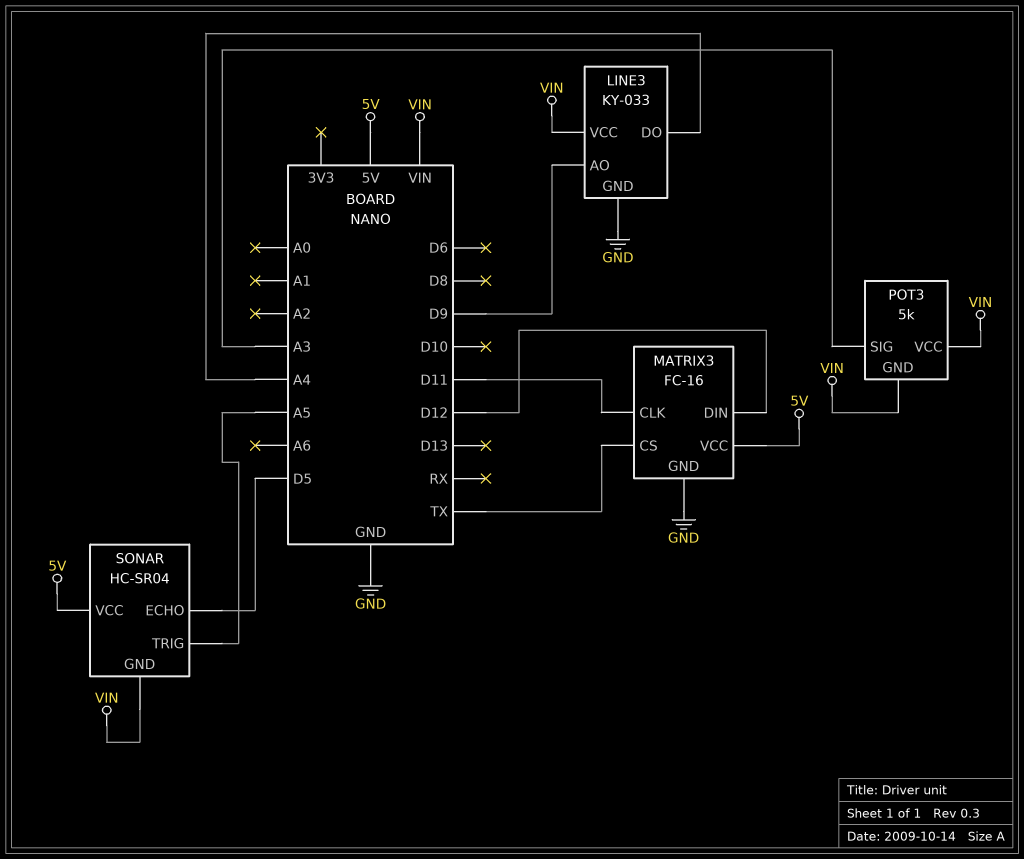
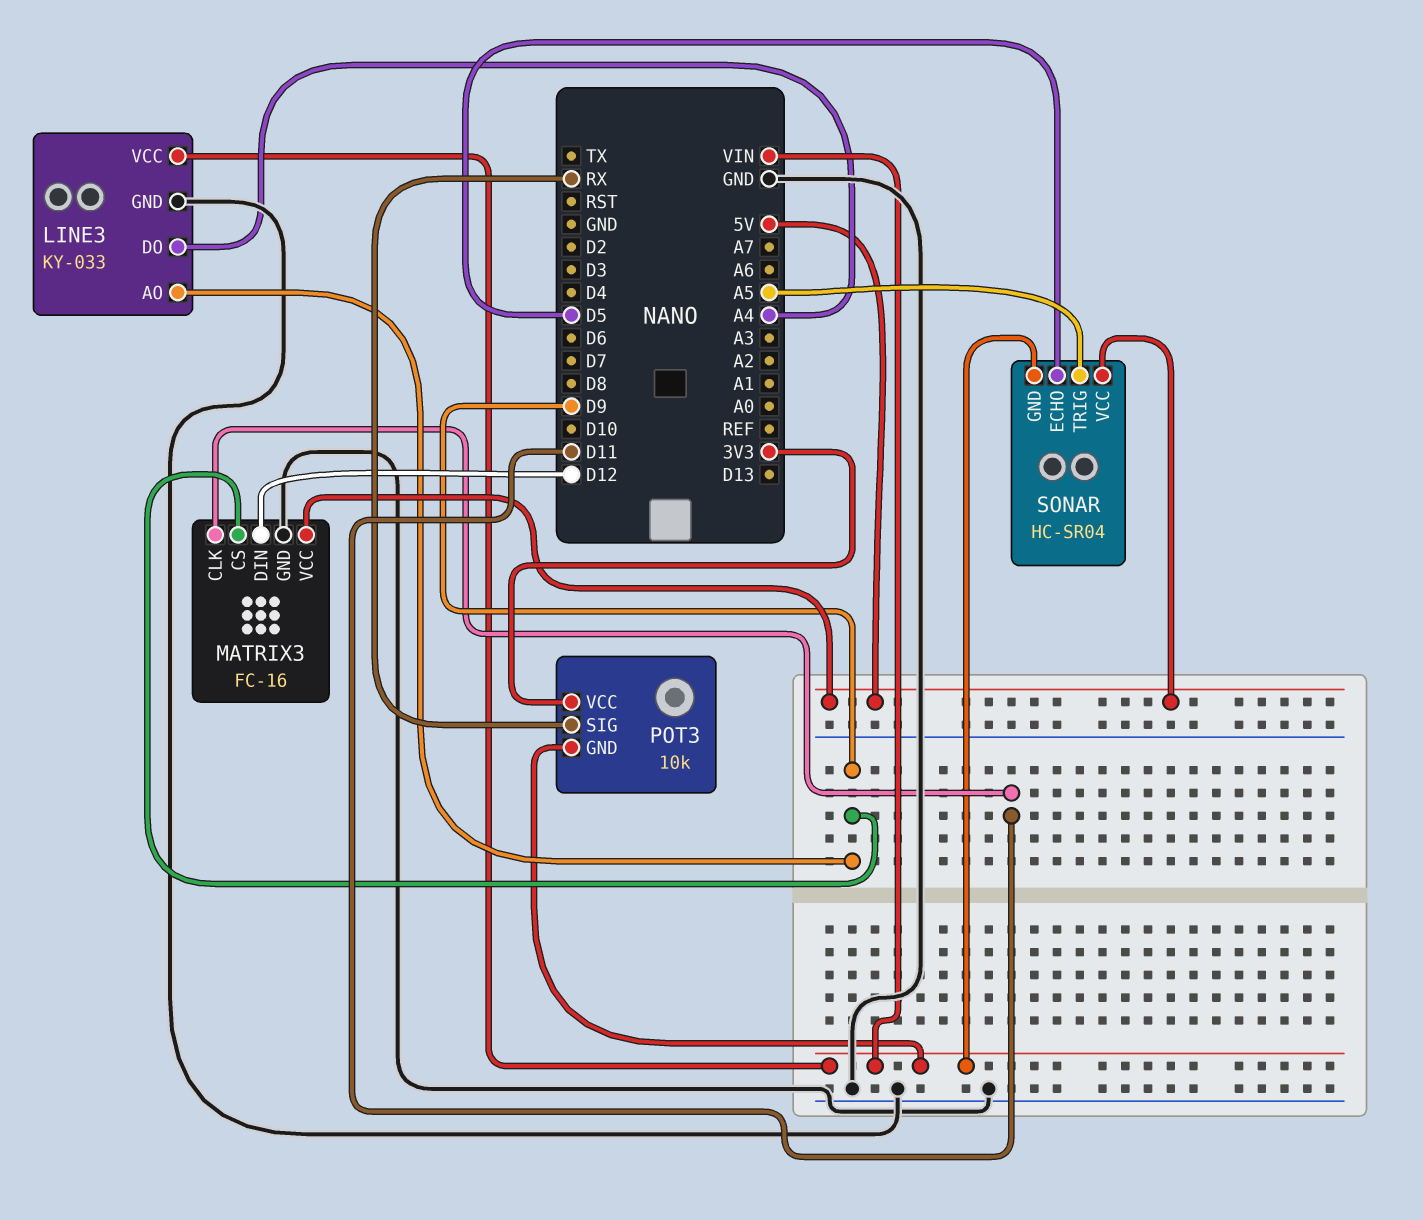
MATRIX3 pin CS: TX -> D9
POT3: 5k -> 10k
POT3 pin SIG: A3 -> RX
POT3 pin VCC: VIN -> 3V3

